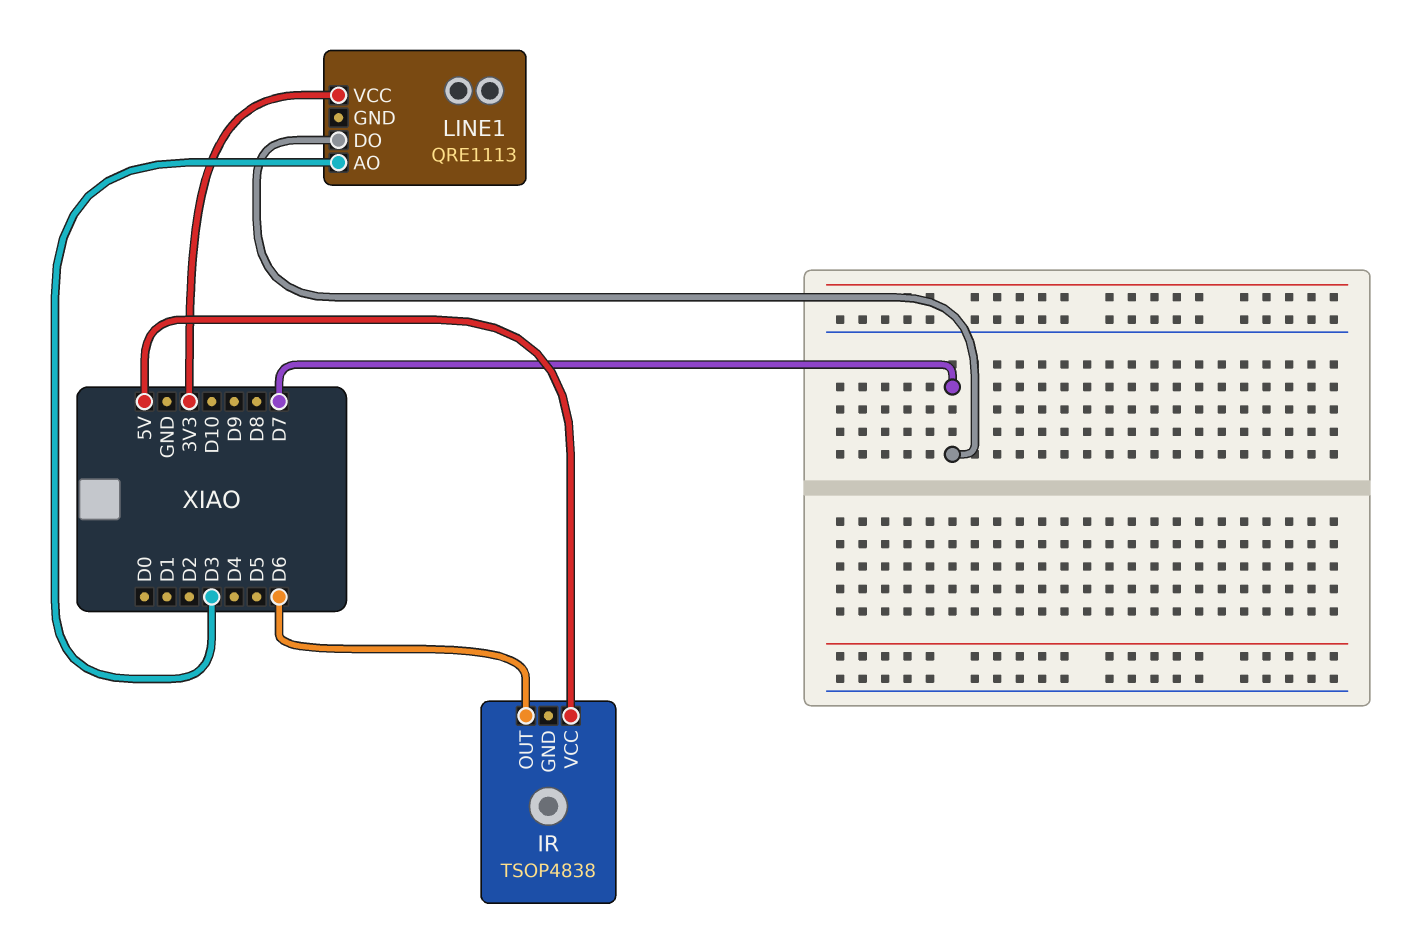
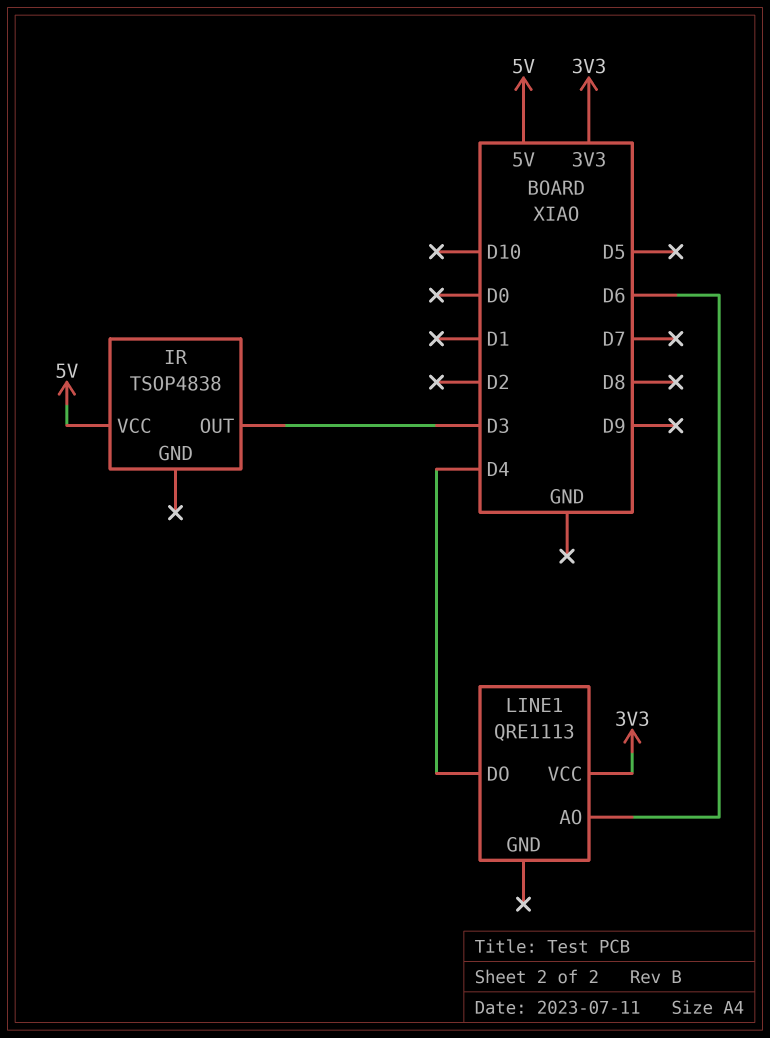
IR pin OUT: D6 -> D3
LINE1 pin AO: D3 -> D6
LINE1 pin DO: D7 -> D4

